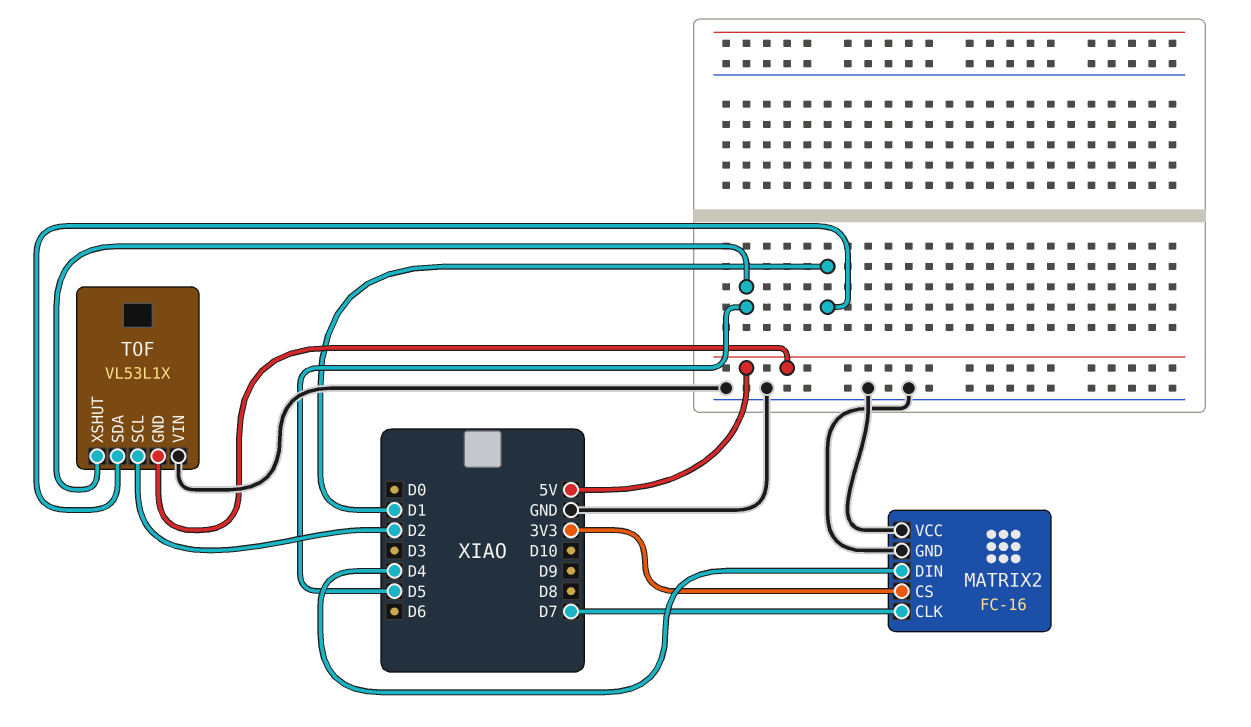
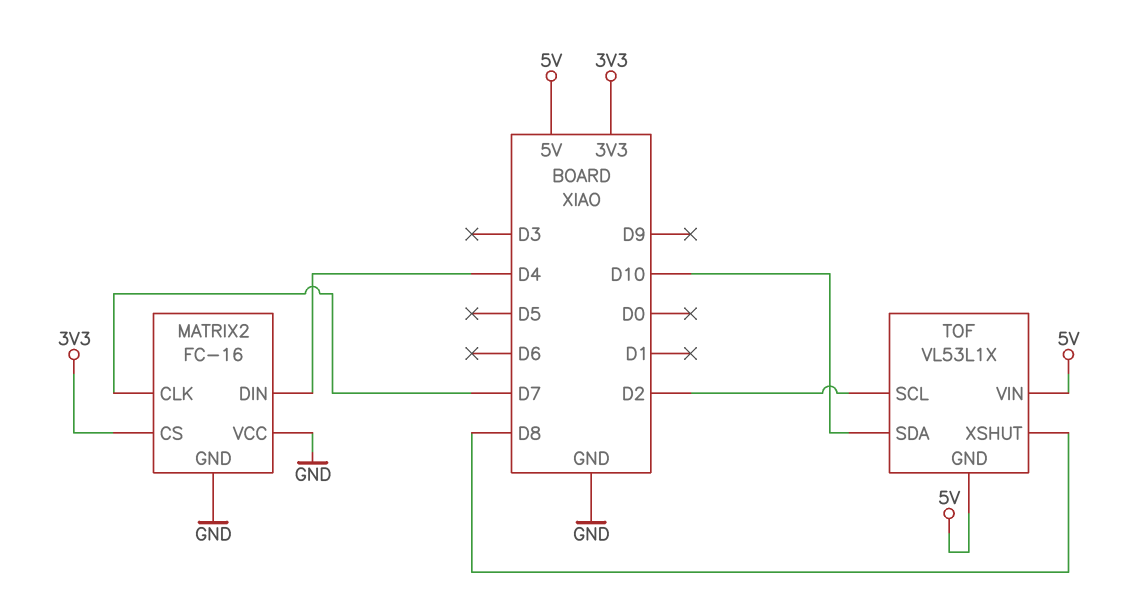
TOF pin SDA: D1 -> D10
TOF pin VIN: GND -> 5V
TOF pin XSHUT: D5 -> D8

